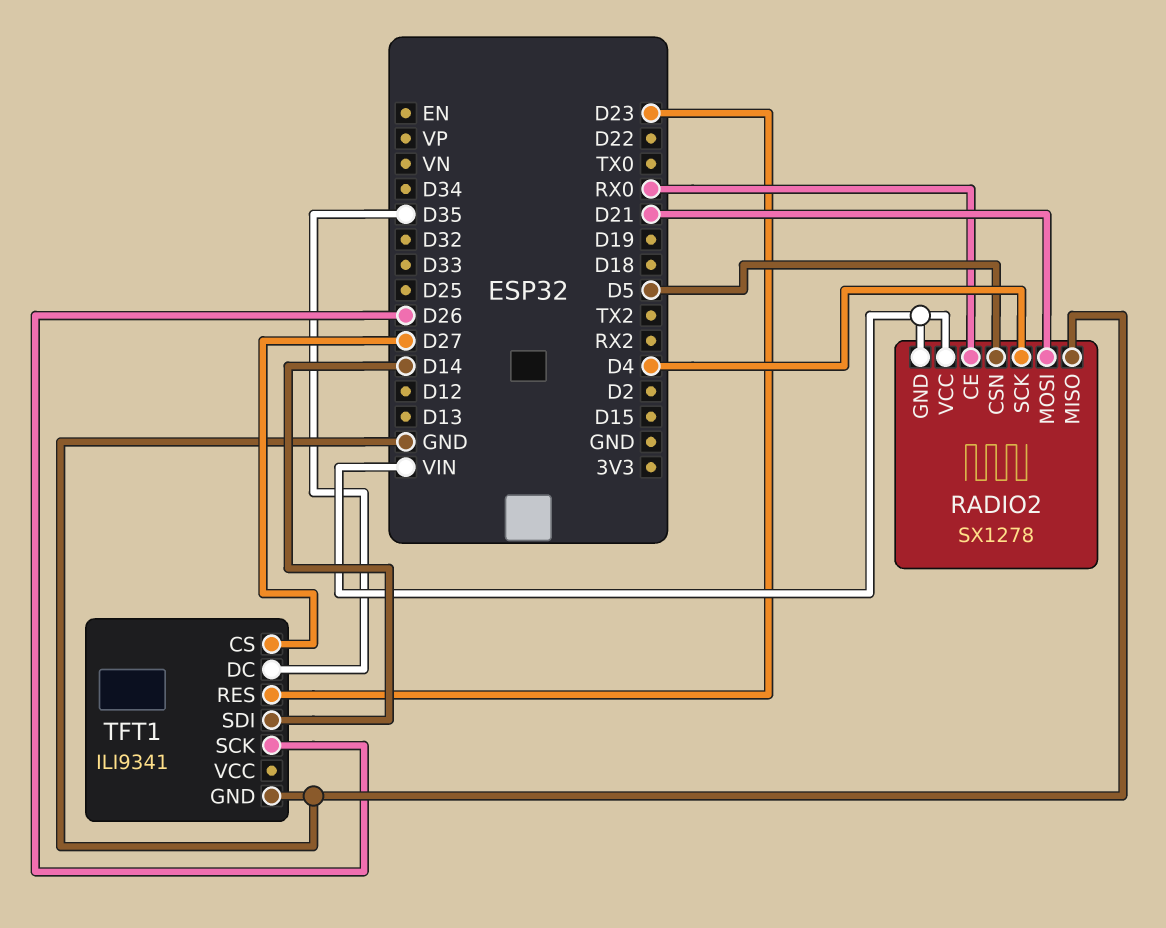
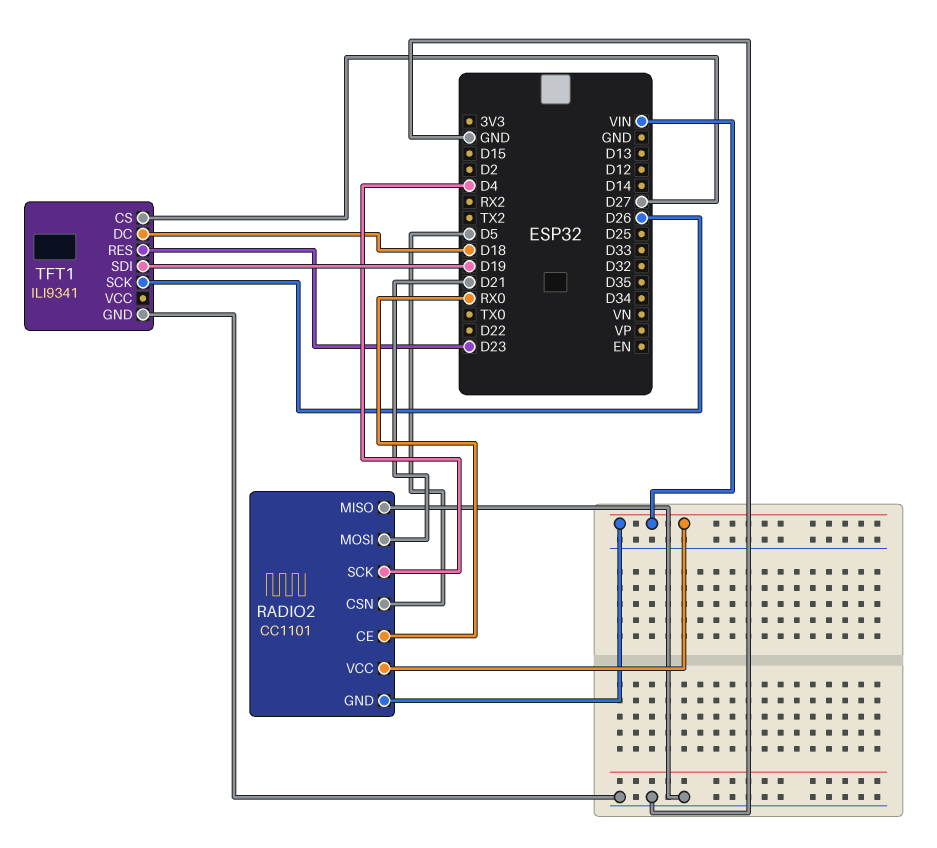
RADIO2: SX1278 -> CC1101
TFT1 pin DC: D35 -> D18
TFT1 pin SDI: D14 -> D19

